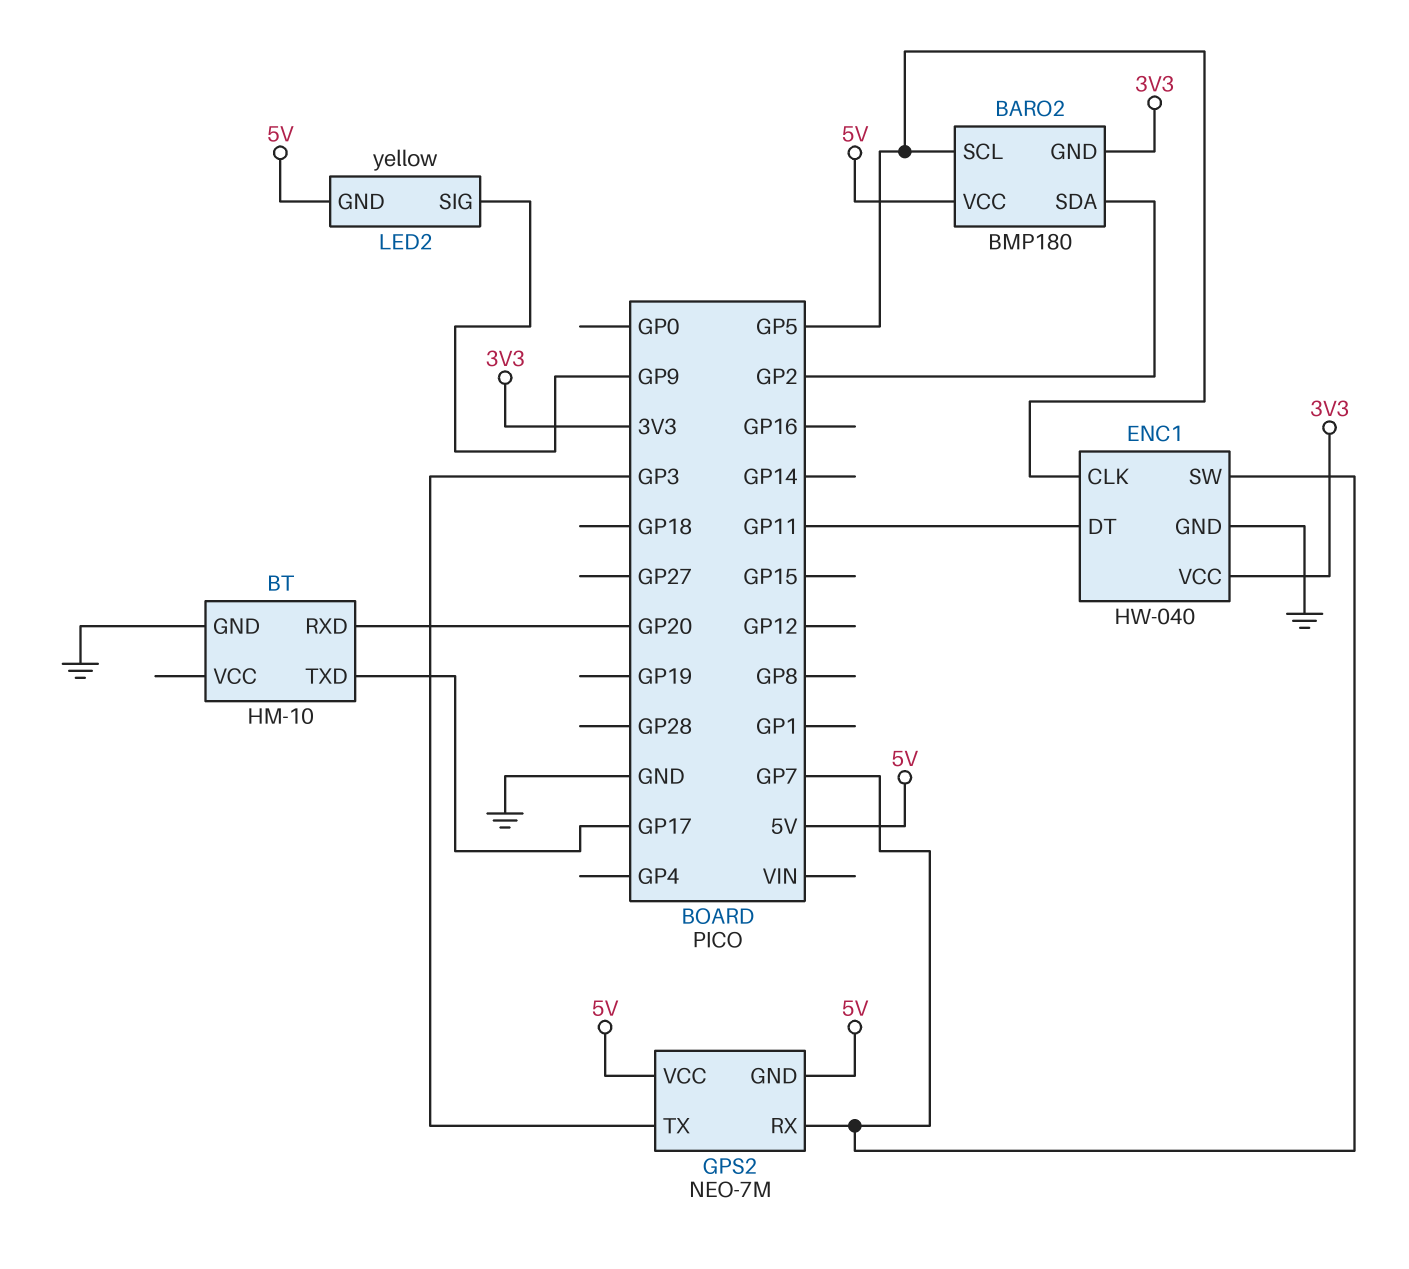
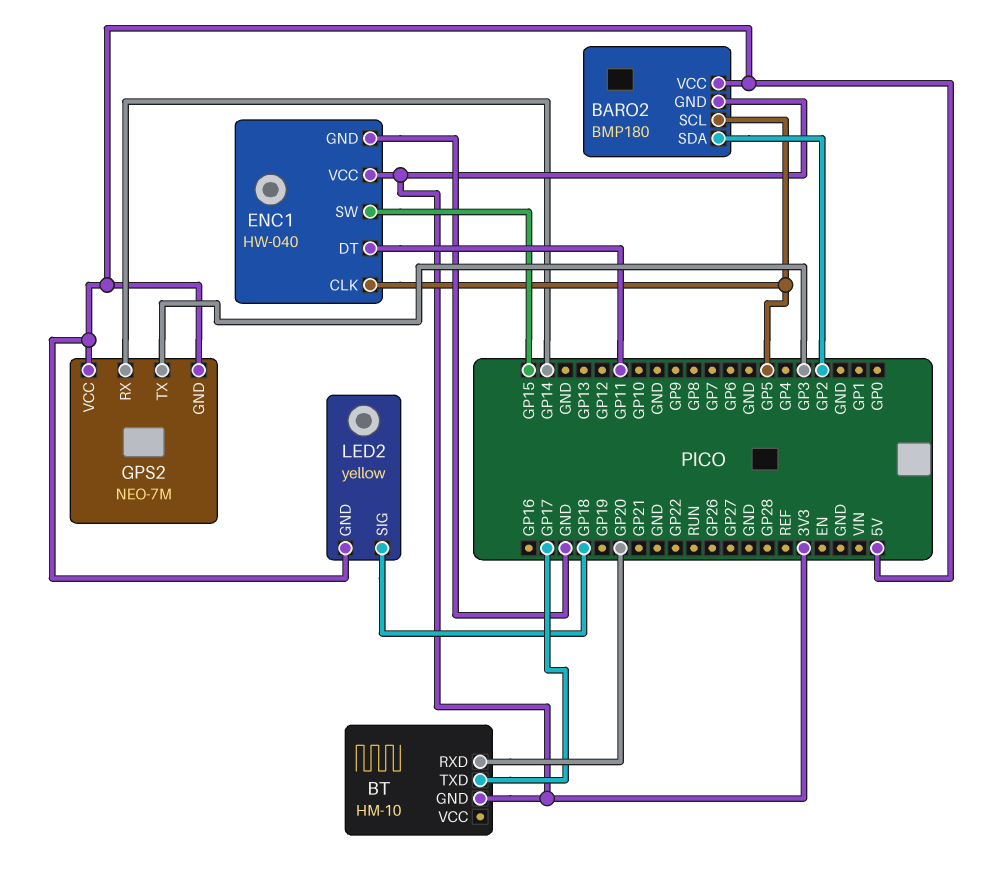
BT pin GND: GND -> 3V3
ENC1 pin SW: GP7 -> GP15
GPS2 pin RX: GP7 -> GP14
LED2 pin SIG: GP9 -> GP18

